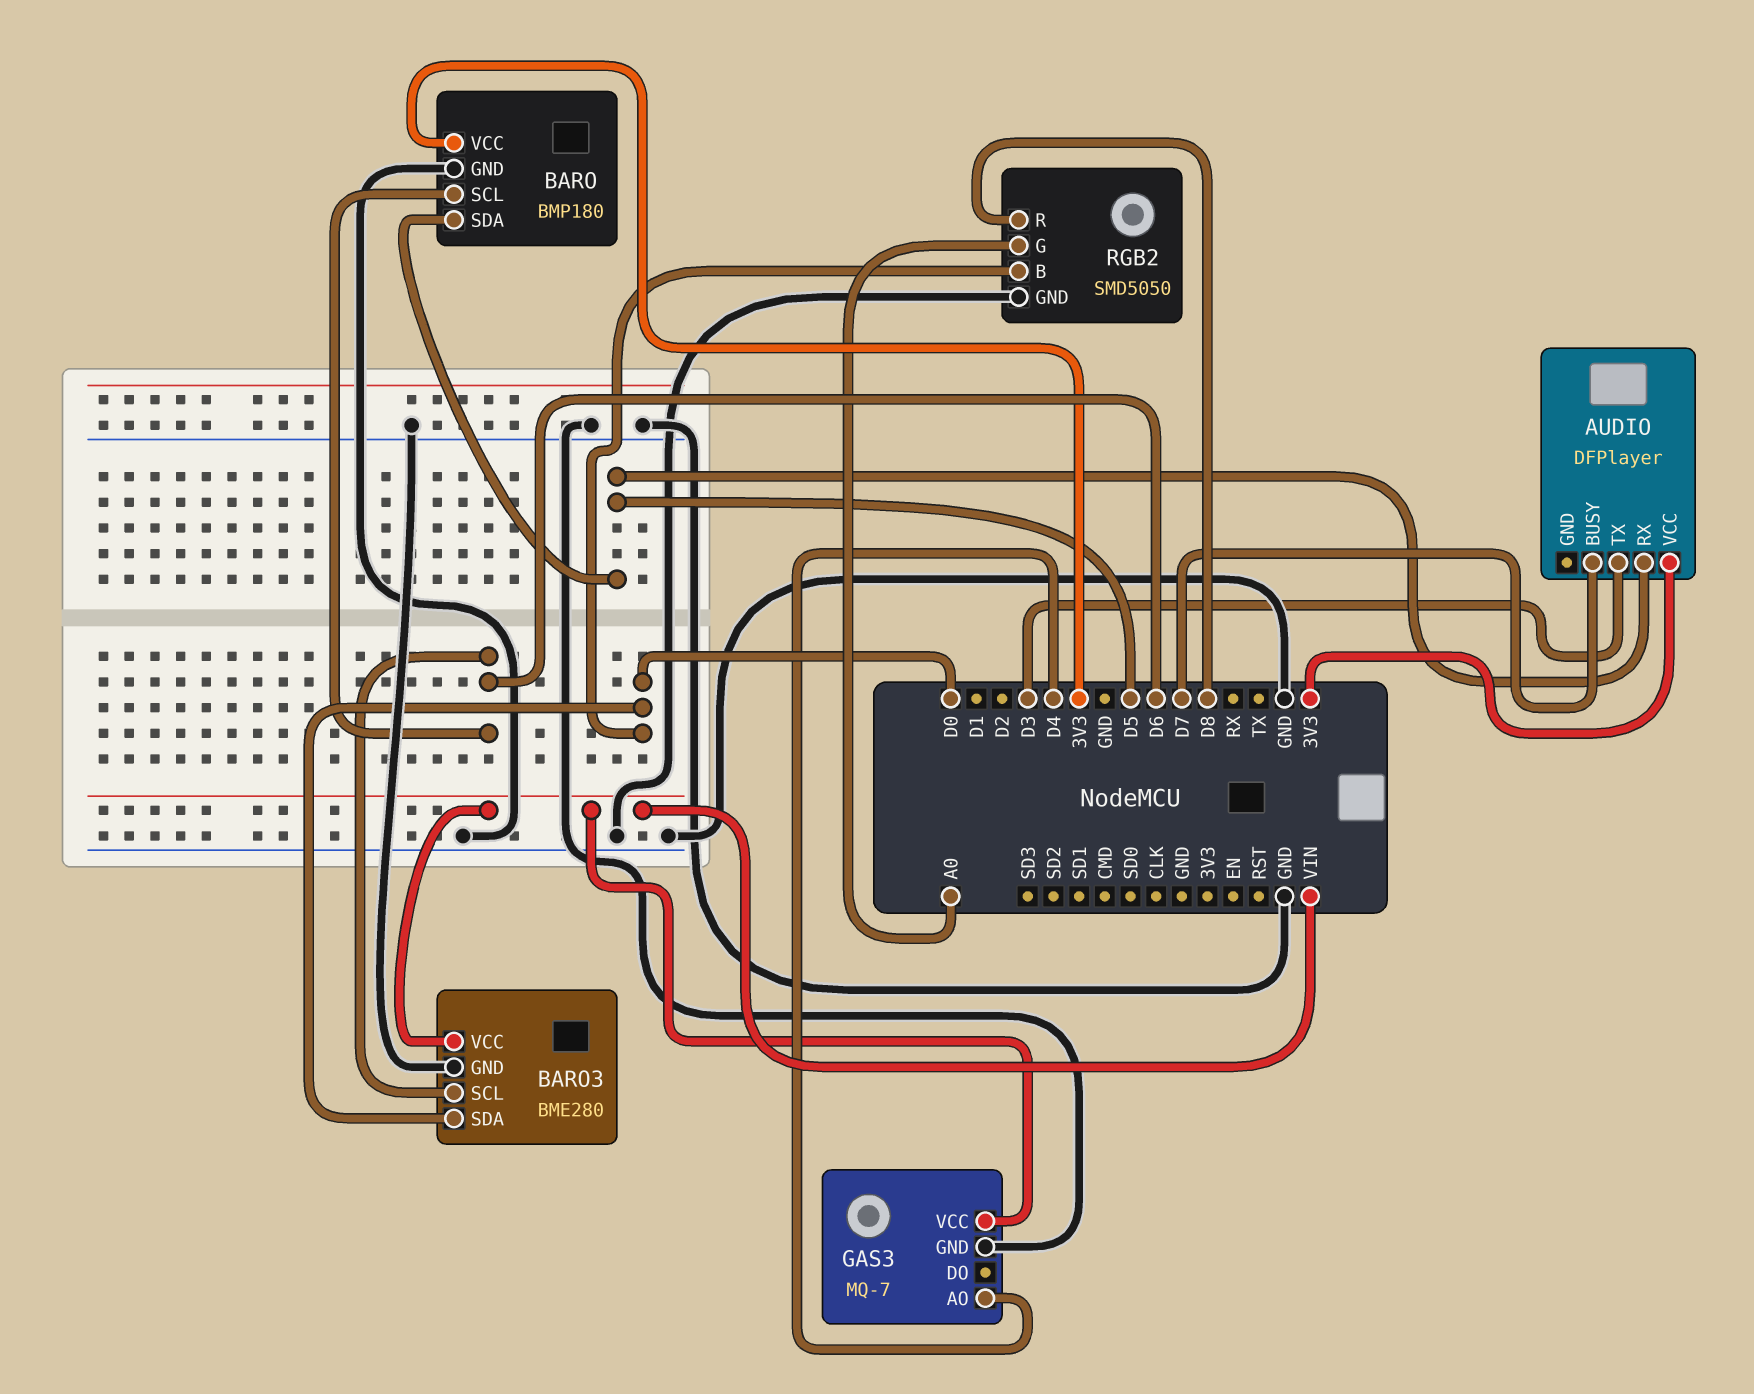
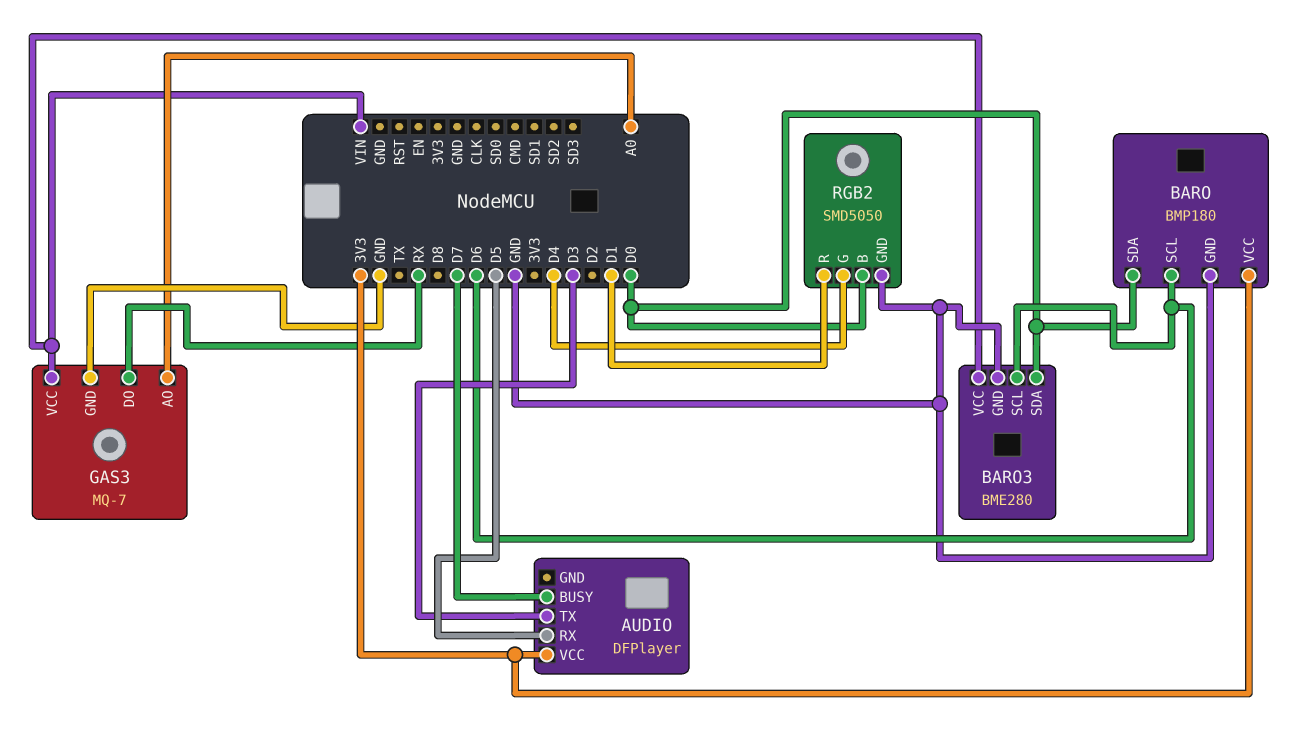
BARO pin SDA: D5 -> D0
GAS3 pin AO: D4 -> A0
GAS3 pin DO: none -> RX
RGB2 pin G: A0 -> D4
RGB2 pin R: D8 -> D1

